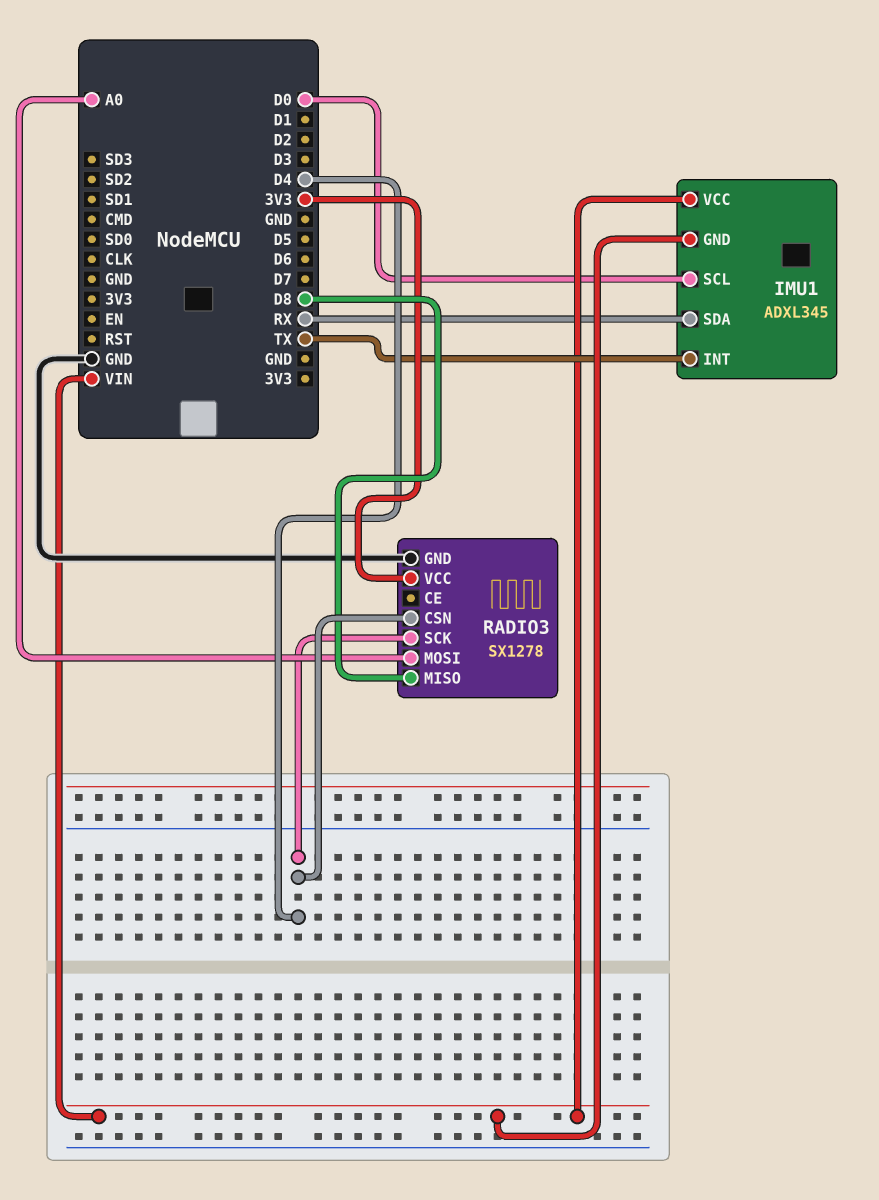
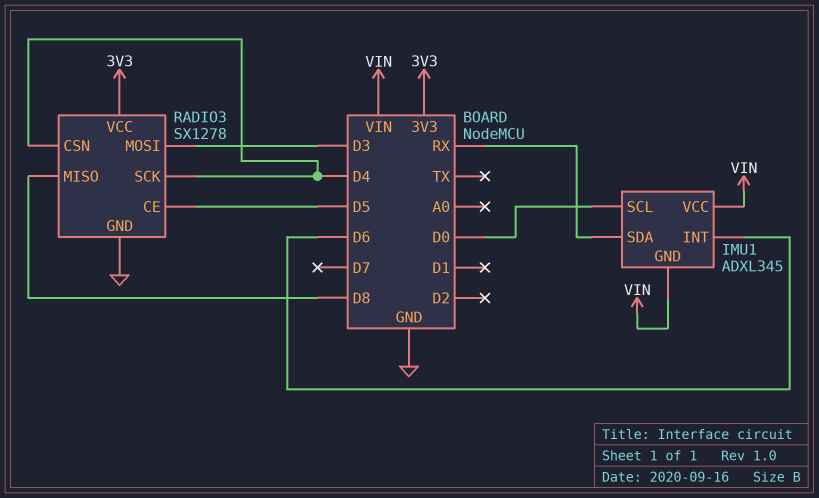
IMU1 pin INT: TX -> D6
RADIO3 pin CE: none -> D5
RADIO3 pin MOSI: A0 -> D3

